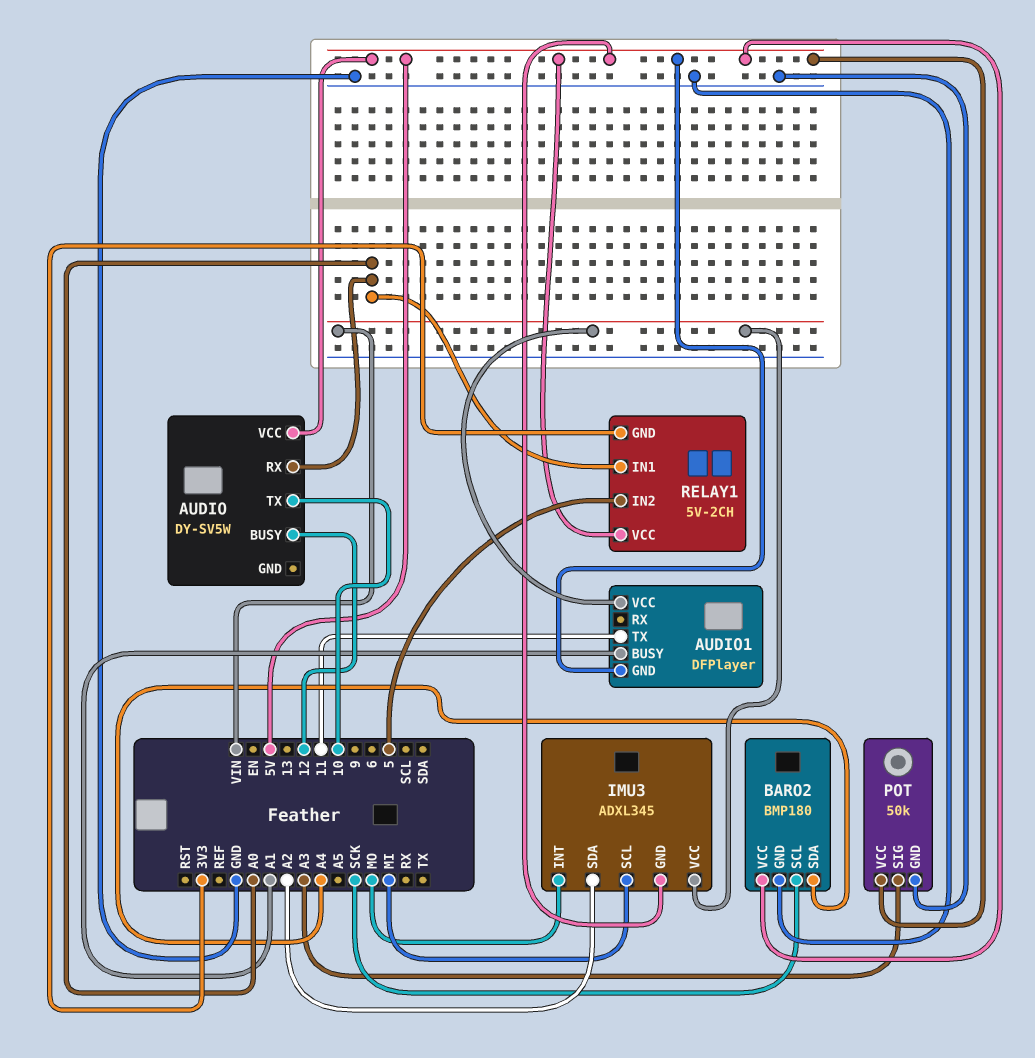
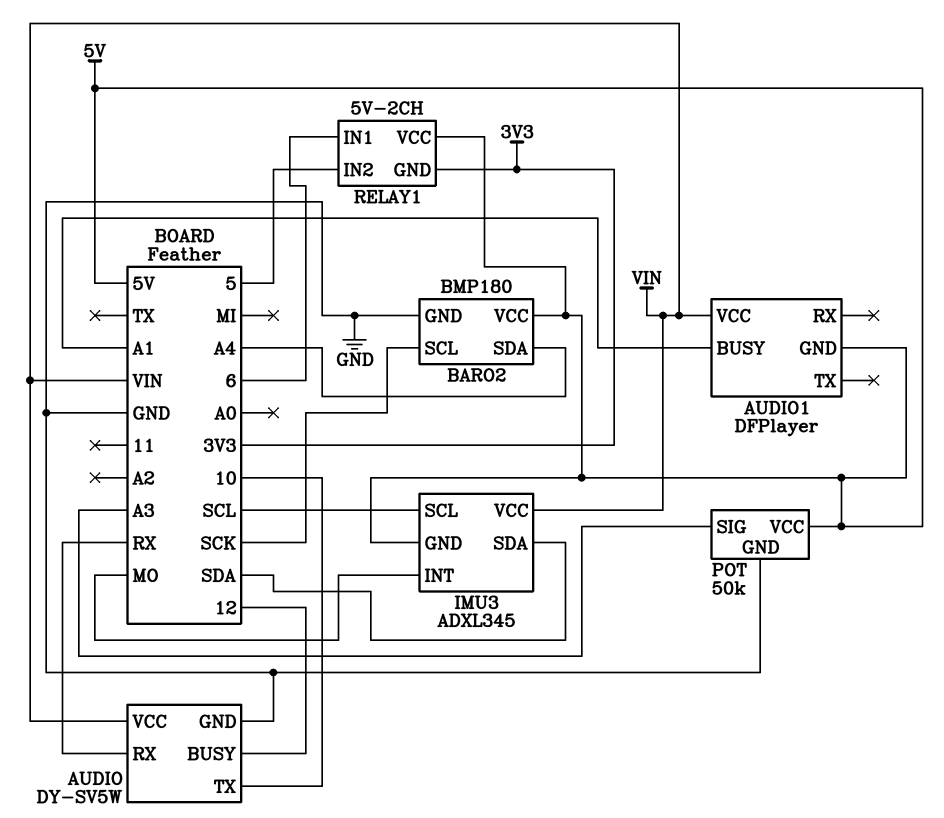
AUDIO pin GND: none -> GND
AUDIO pin RX: A0 -> RX
AUDIO pin VCC: 5V -> VIN
AUDIO1 pin TX: 11 -> none
IMU3 pin SCL: MI -> SCL
IMU3 pin SDA: A2 -> SDA
RELAY1 pin IN1: A0 -> 6

